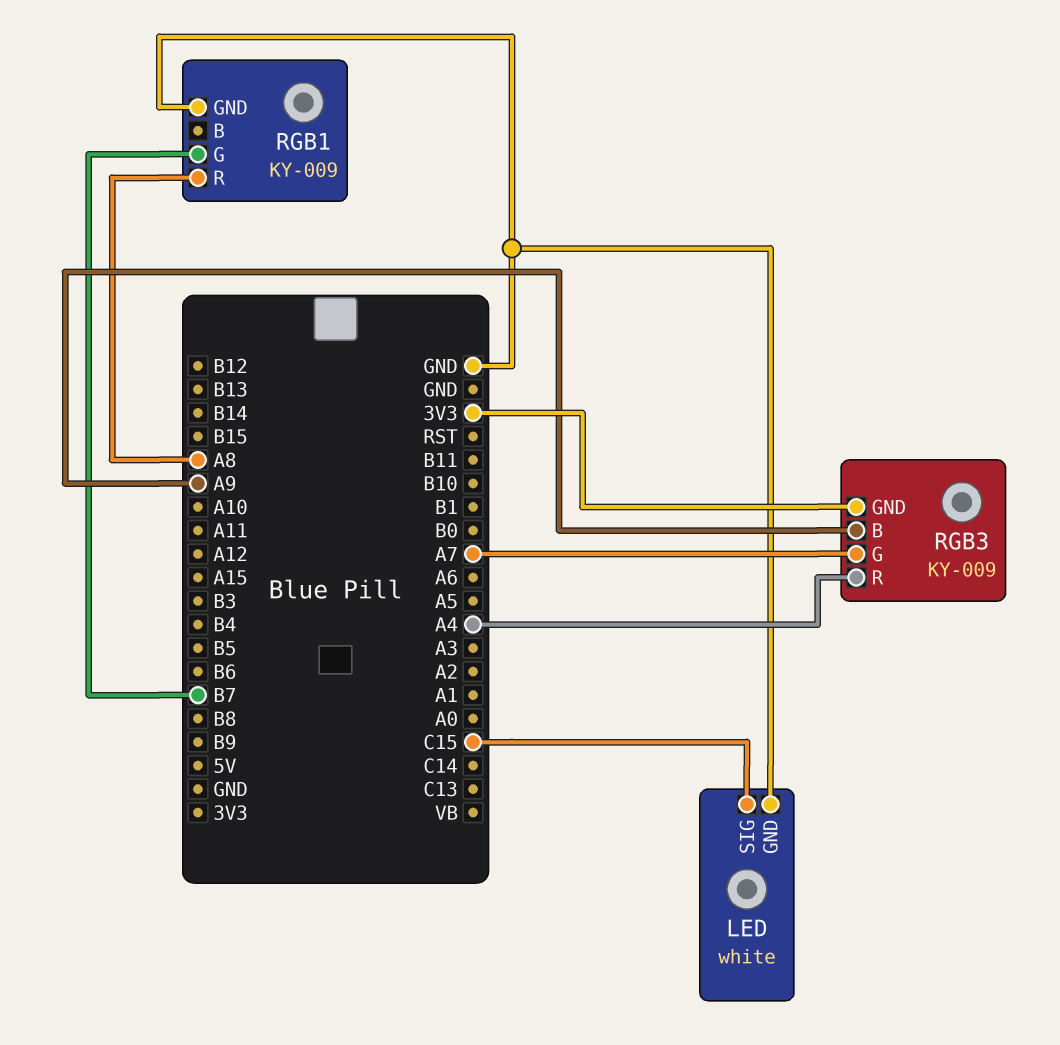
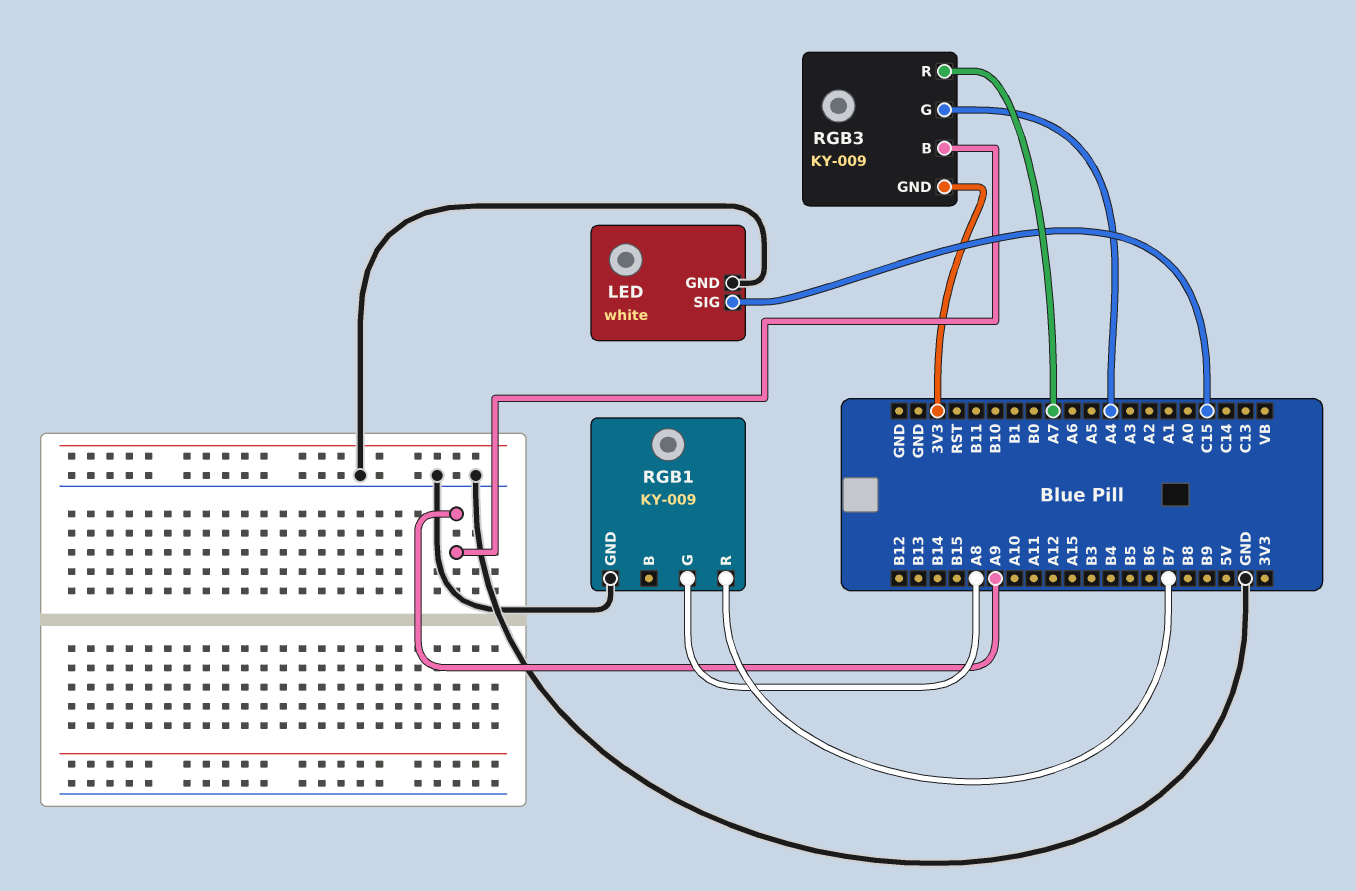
RGB1 pin G: B7 -> A8
RGB1 pin R: A8 -> B7
RGB3 pin G: A7 -> A4
RGB3 pin R: A4 -> A7

